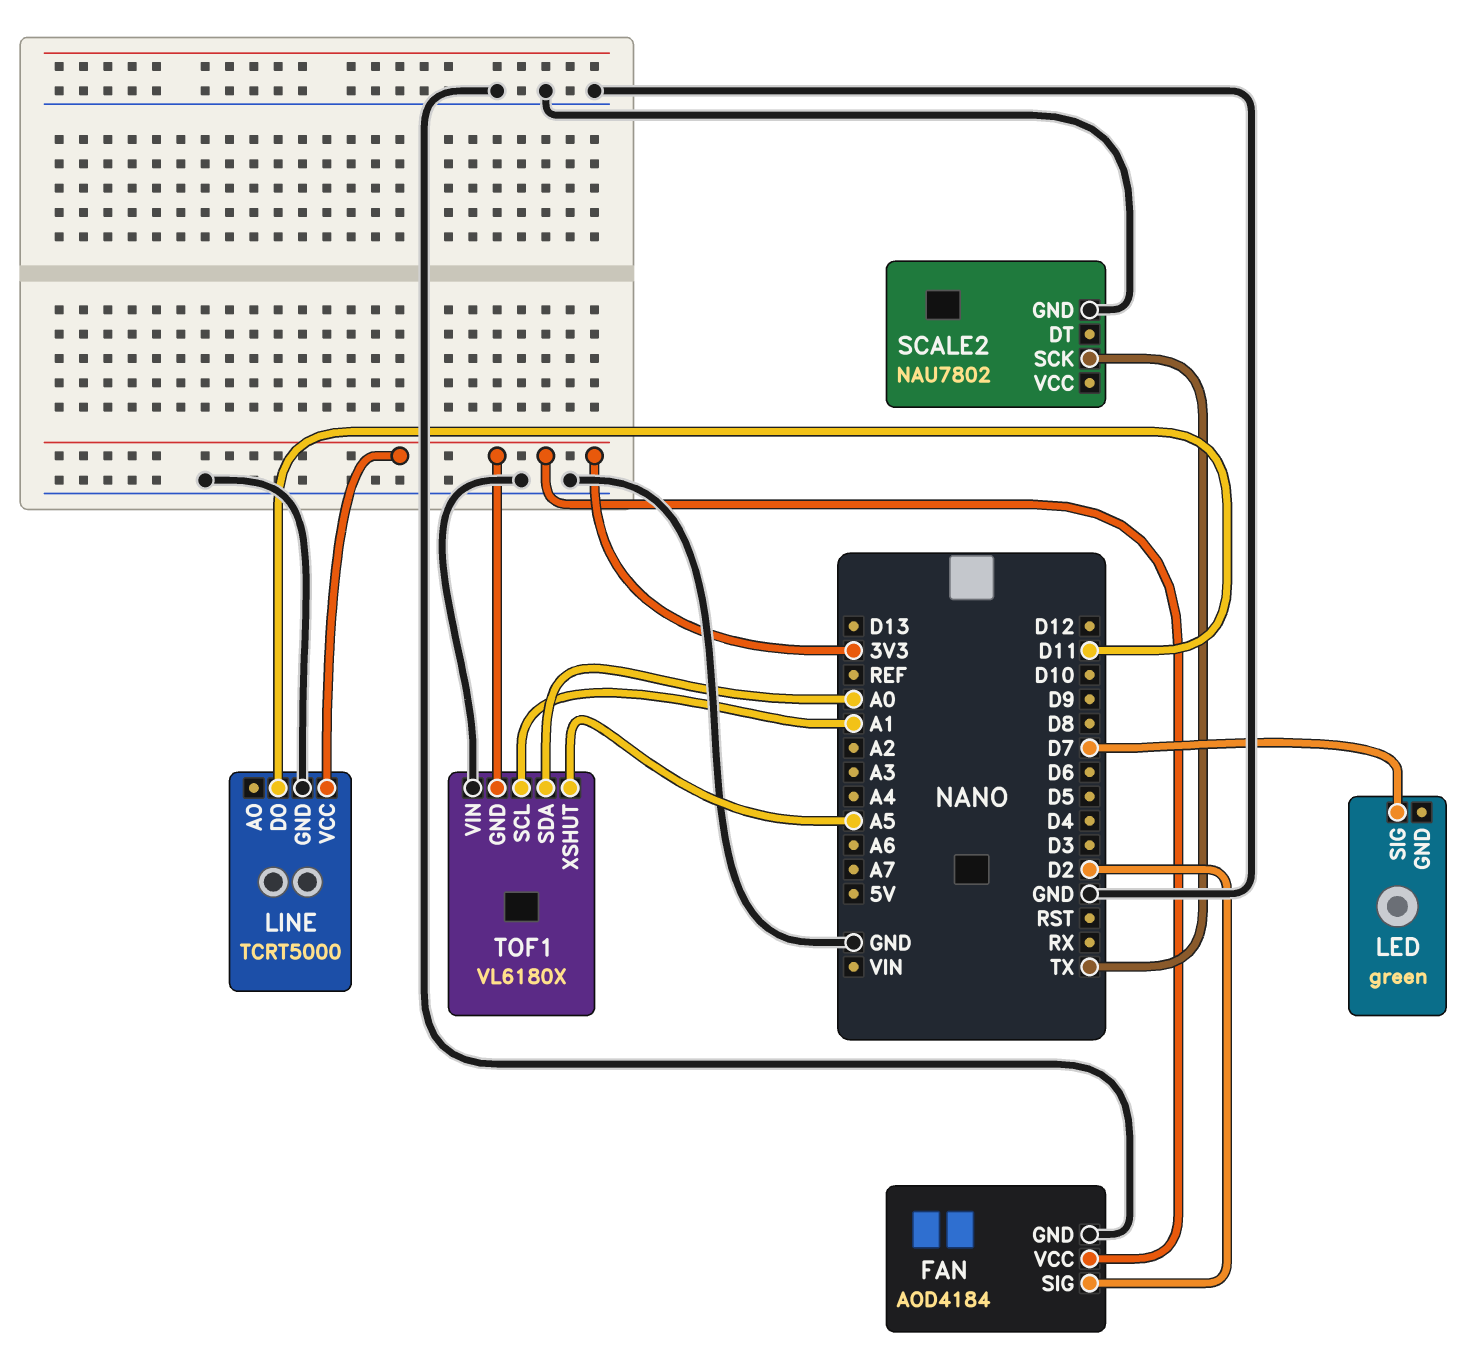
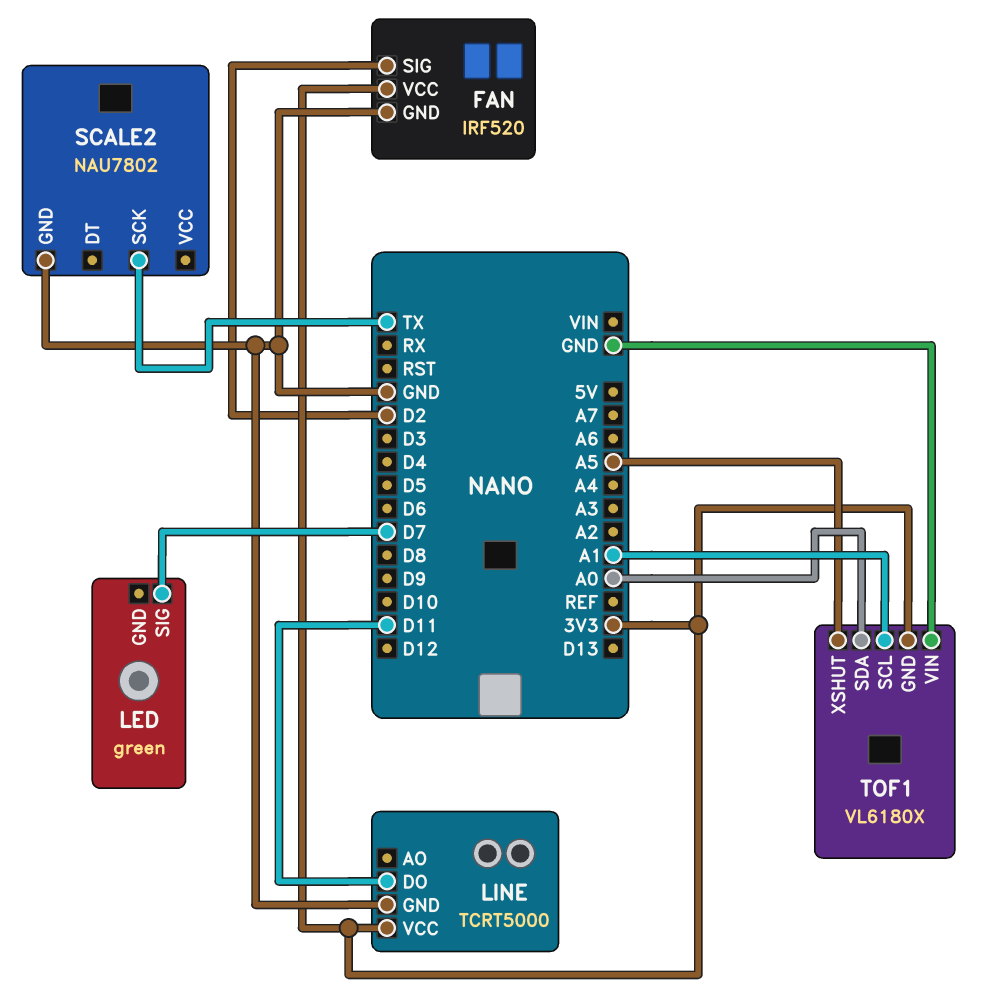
FAN: AOD4184 -> IRF520

